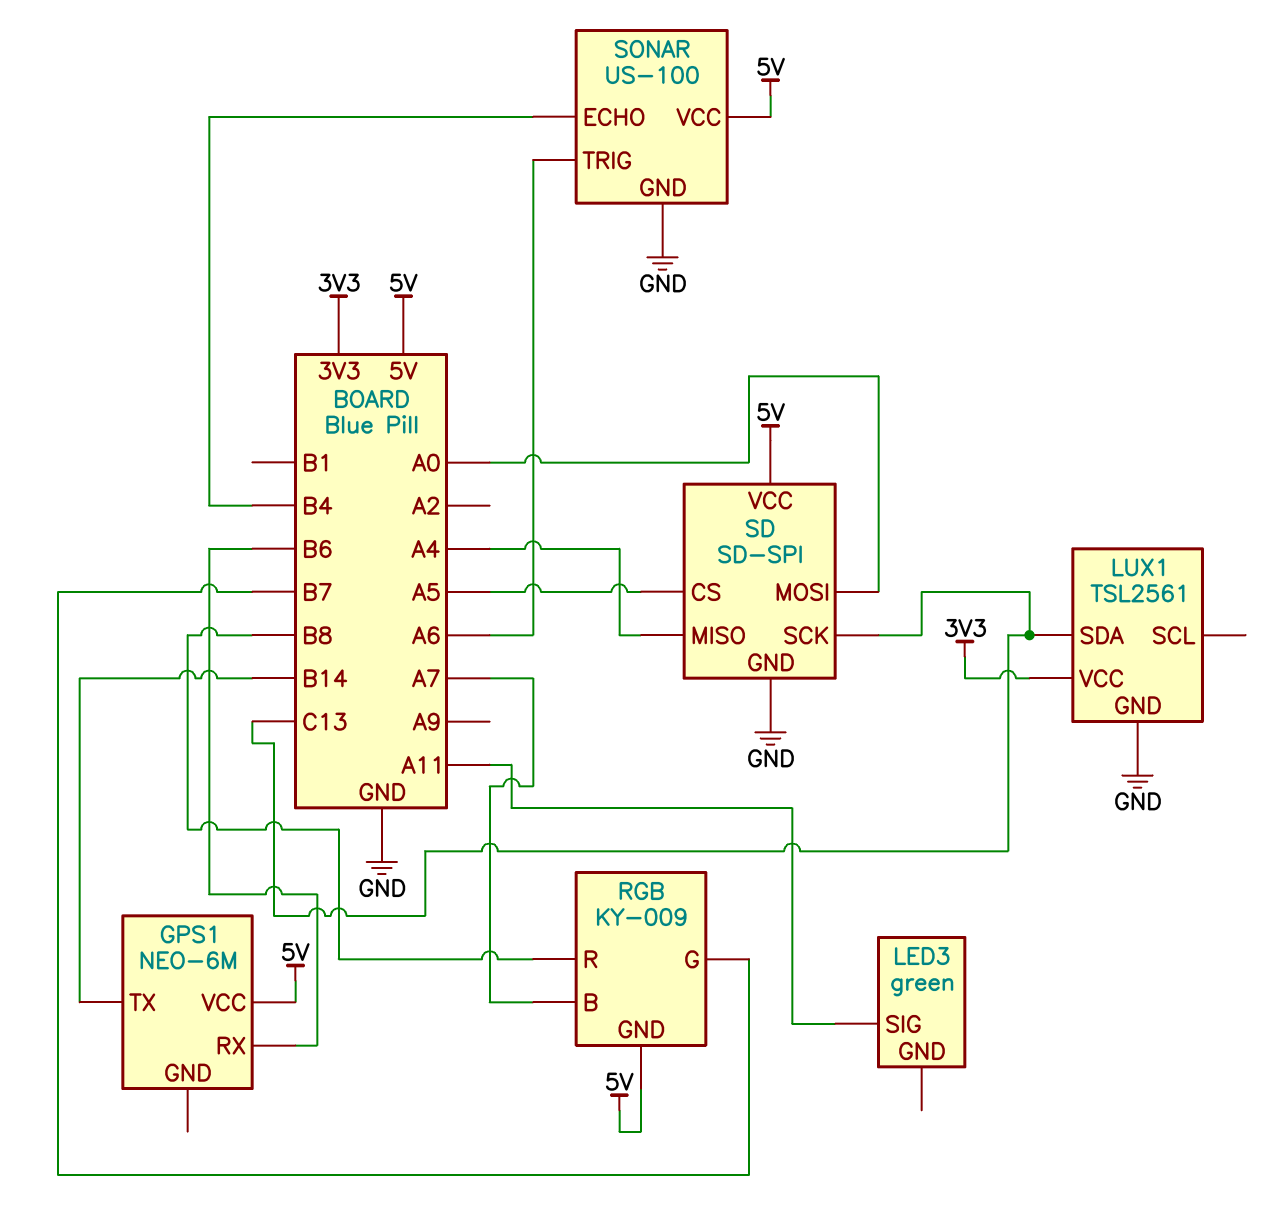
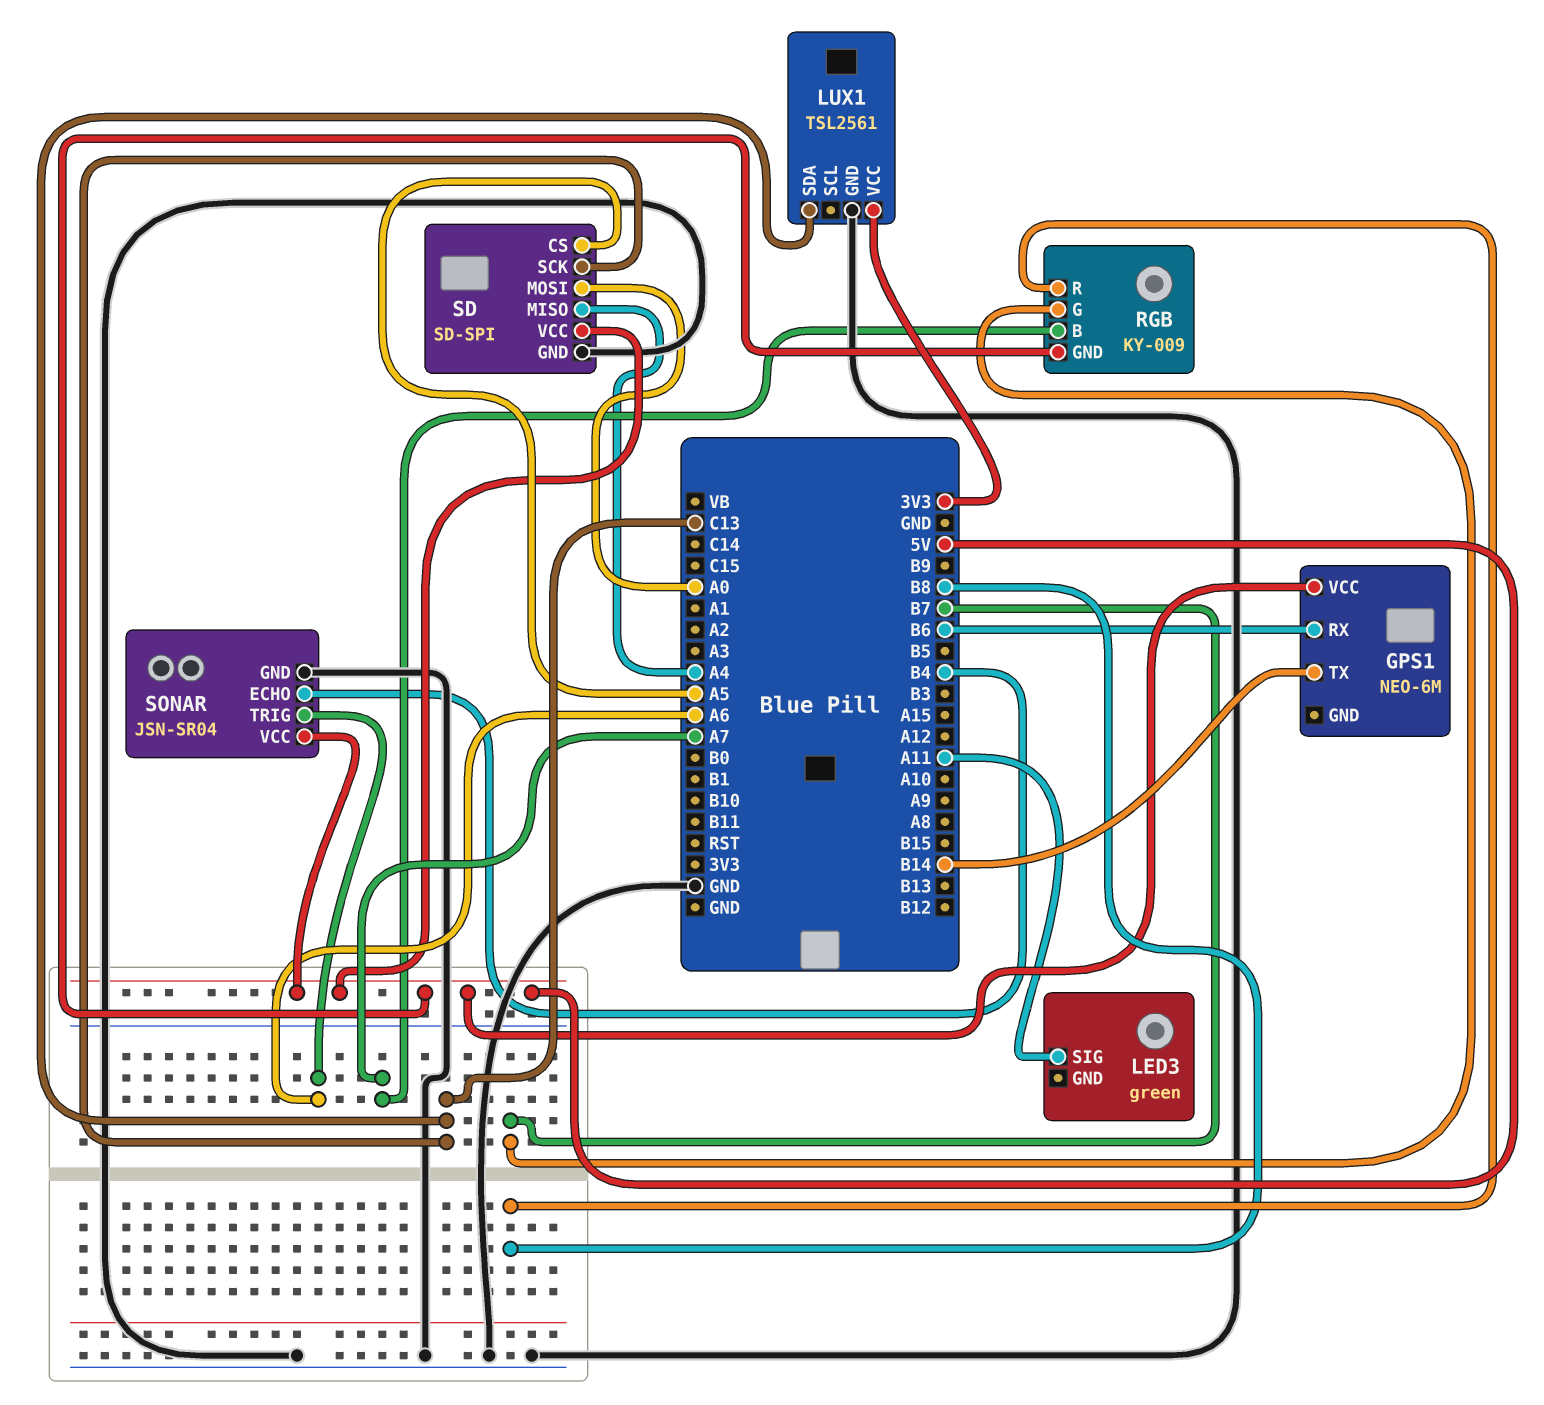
SONAR: US-100 -> JSN-SR04

